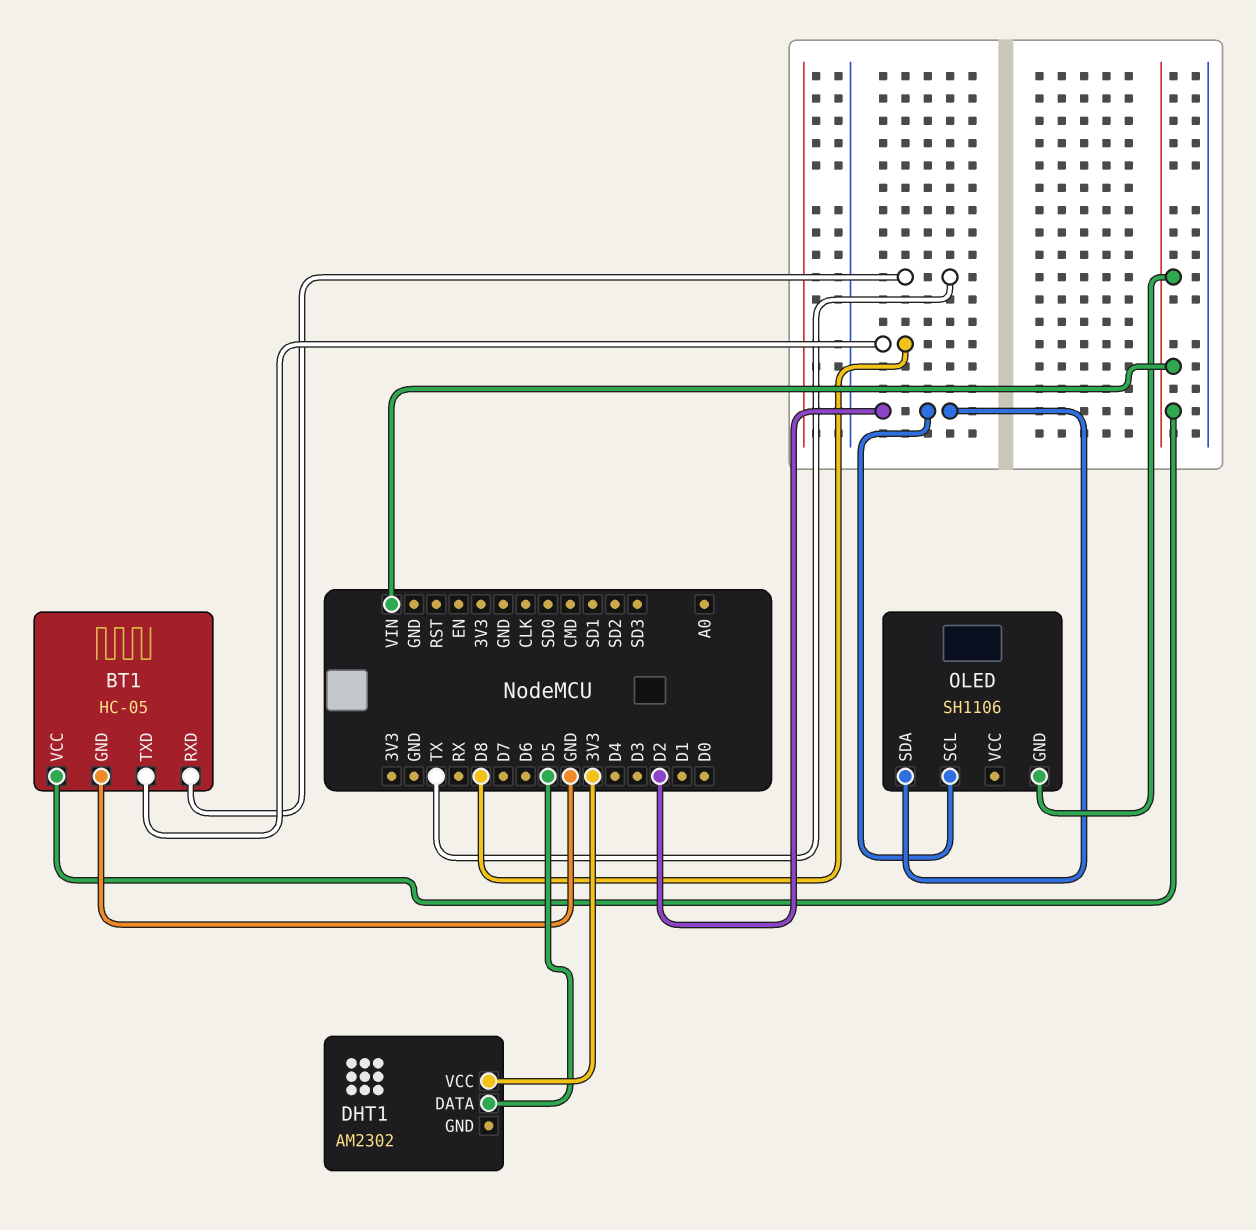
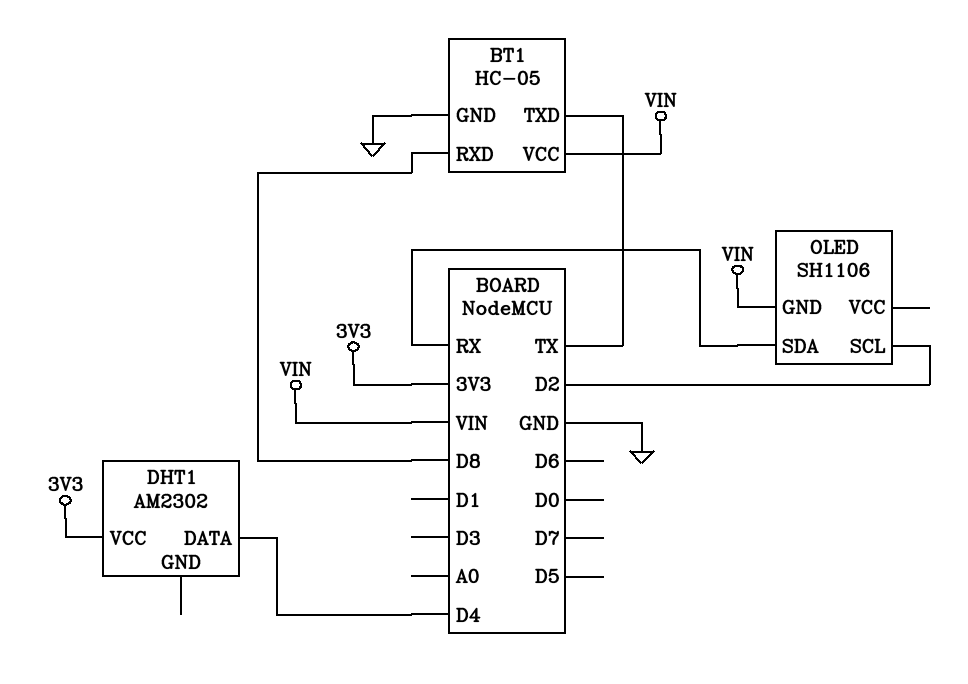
BT1 pin RXD: TX -> D8
BT1 pin TXD: D8 -> TX
DHT1 pin DATA: D5 -> D4
OLED pin SDA: D2 -> RX

